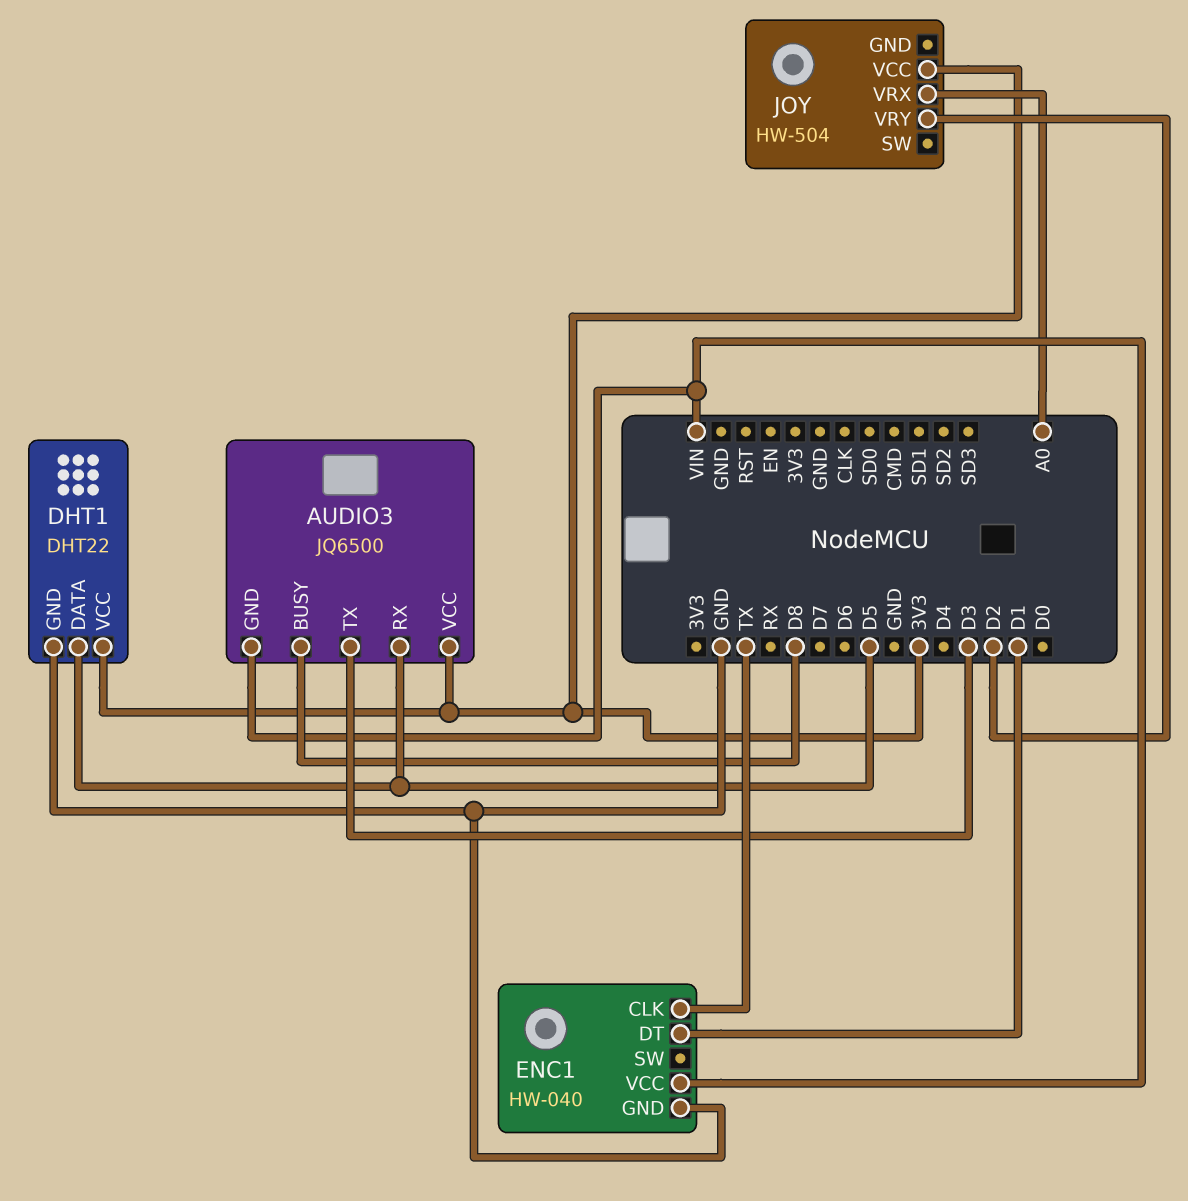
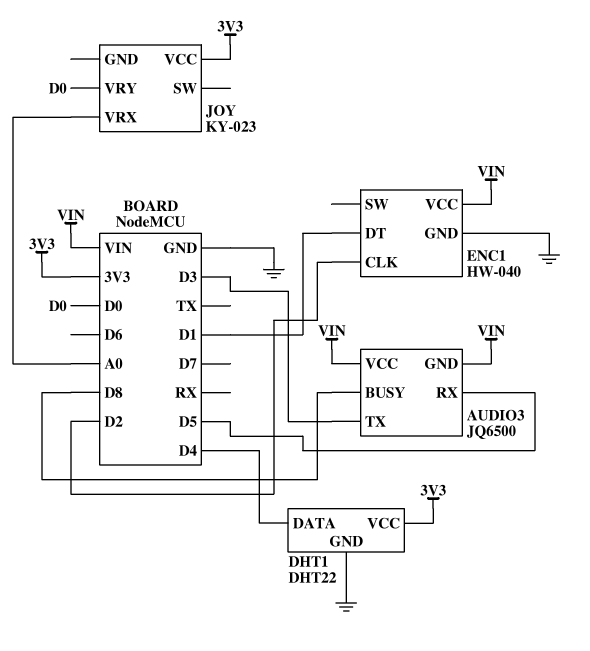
AUDIO3 pin VCC: 3V3 -> VIN
DHT1 pin DATA: D5 -> D4
ENC1 pin CLK: TX -> D2
JOY: HW-504 -> KY-023
JOY pin VRY: D2 -> D0

